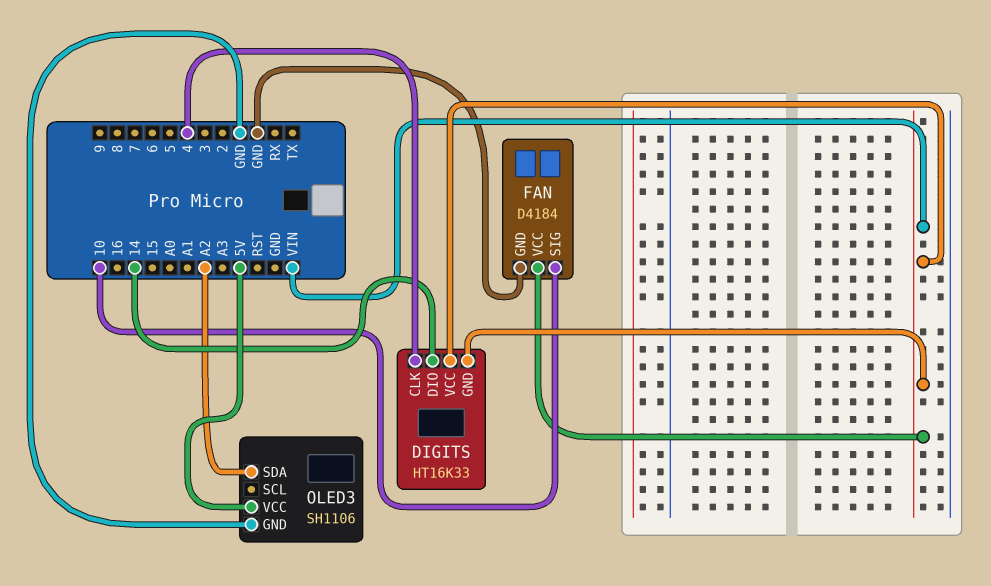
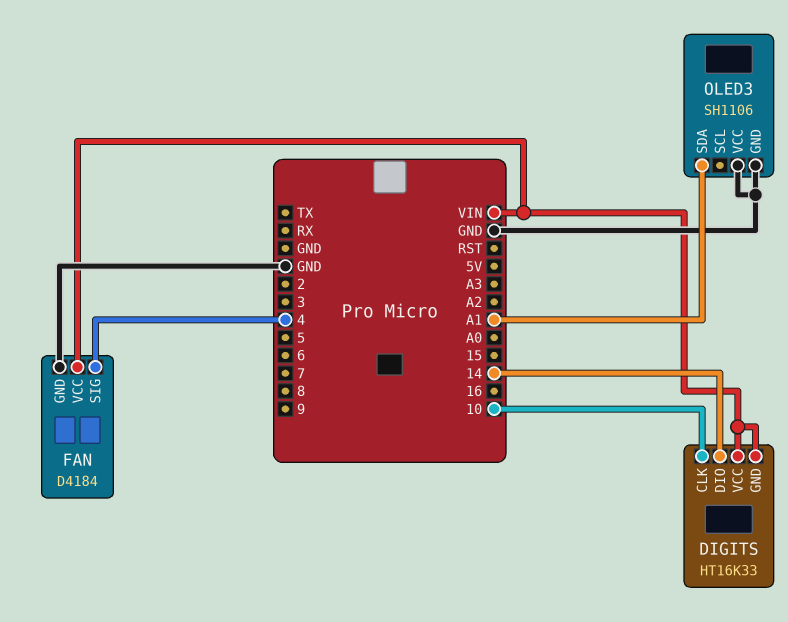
DIGITS pin CLK: 4 -> 10
FAN pin SIG: 10 -> 4
OLED3 pin SDA: A2 -> A1
OLED3 pin VCC: 5V -> GND

